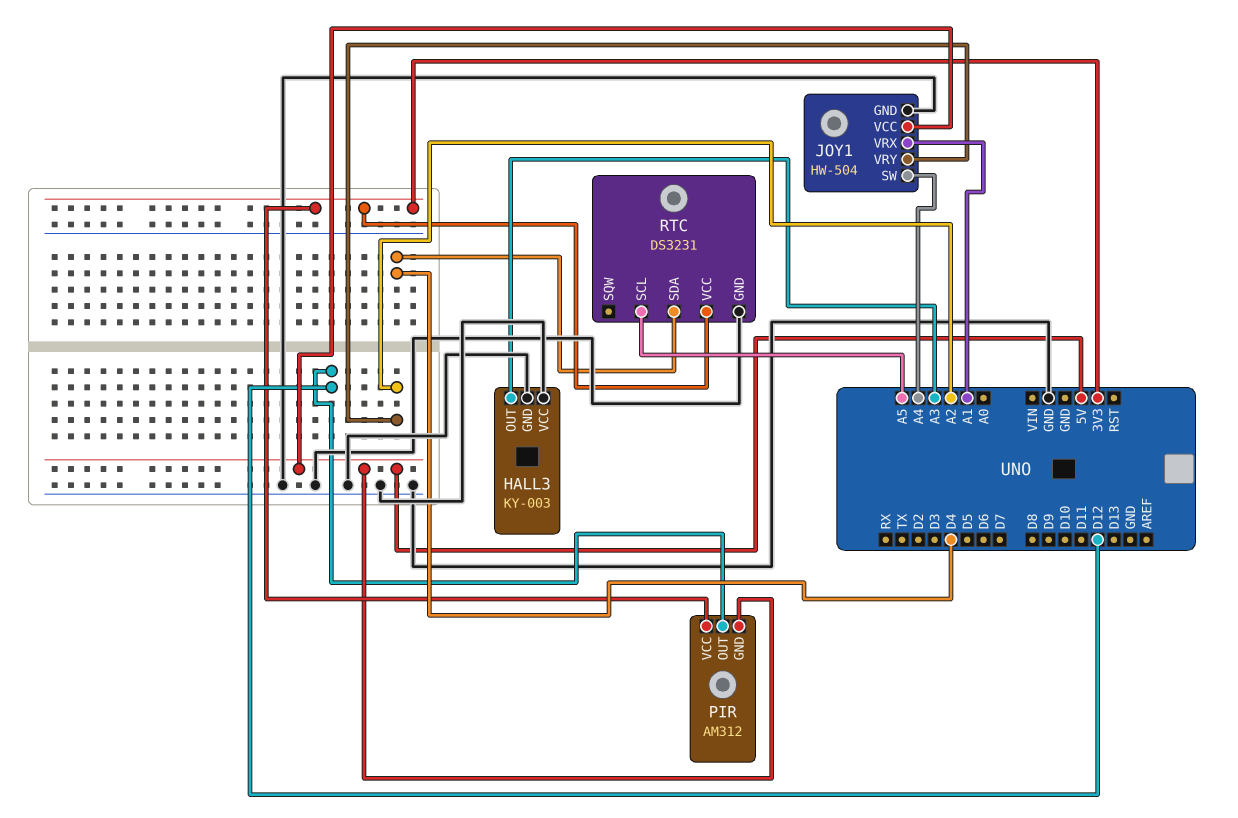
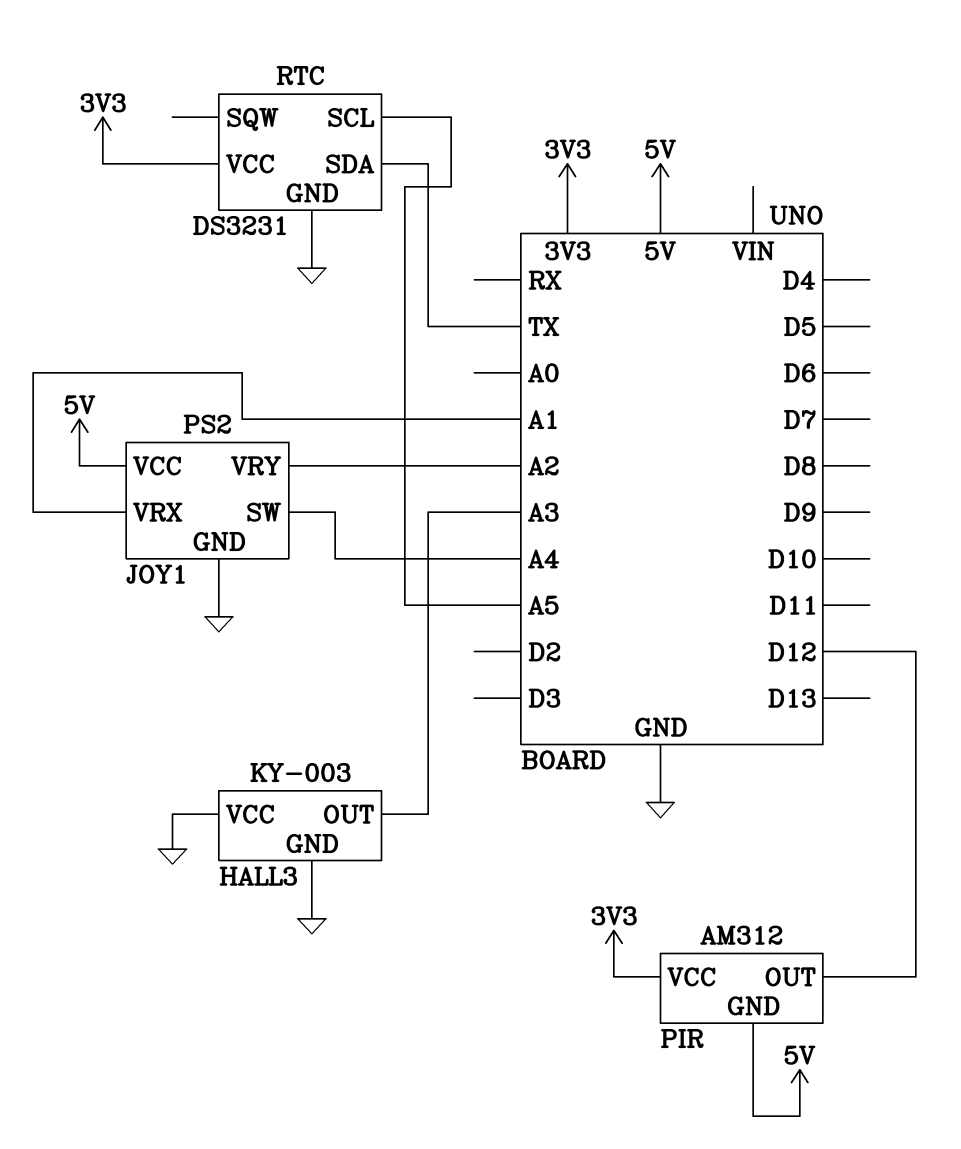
JOY1: HW-504 -> PS2
RTC pin SDA: D4 -> TX

